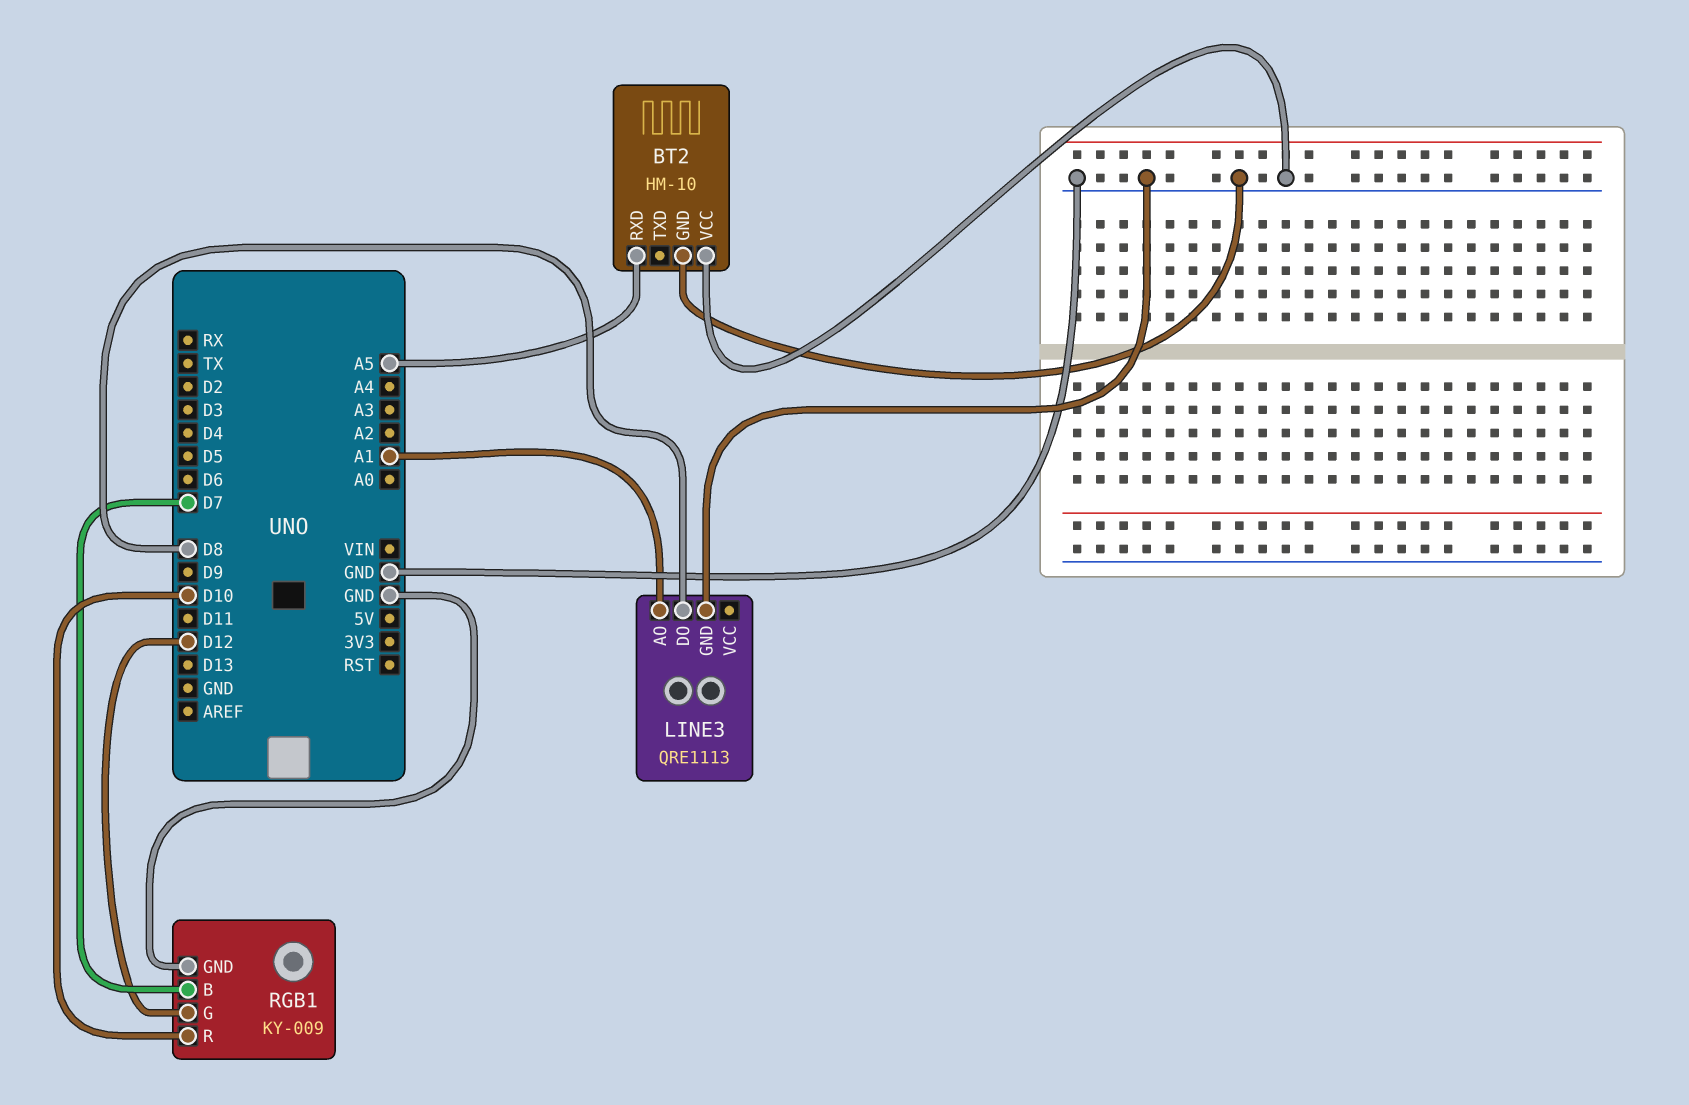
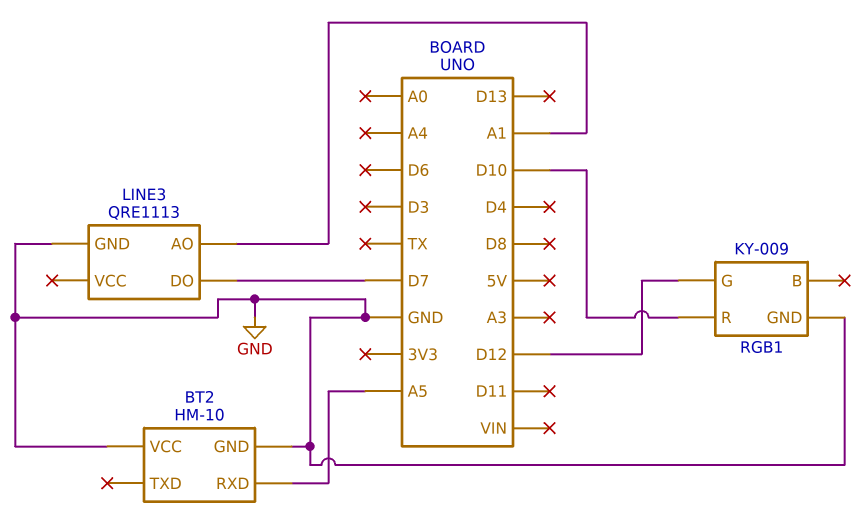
LINE3 pin DO: D8 -> D7
RGB1 pin B: D7 -> none

